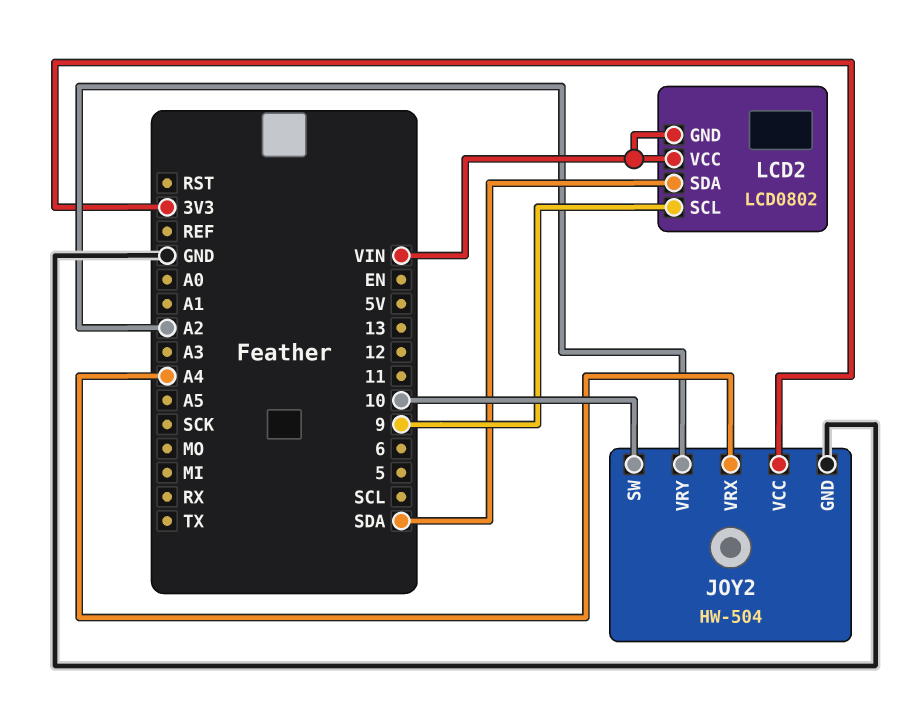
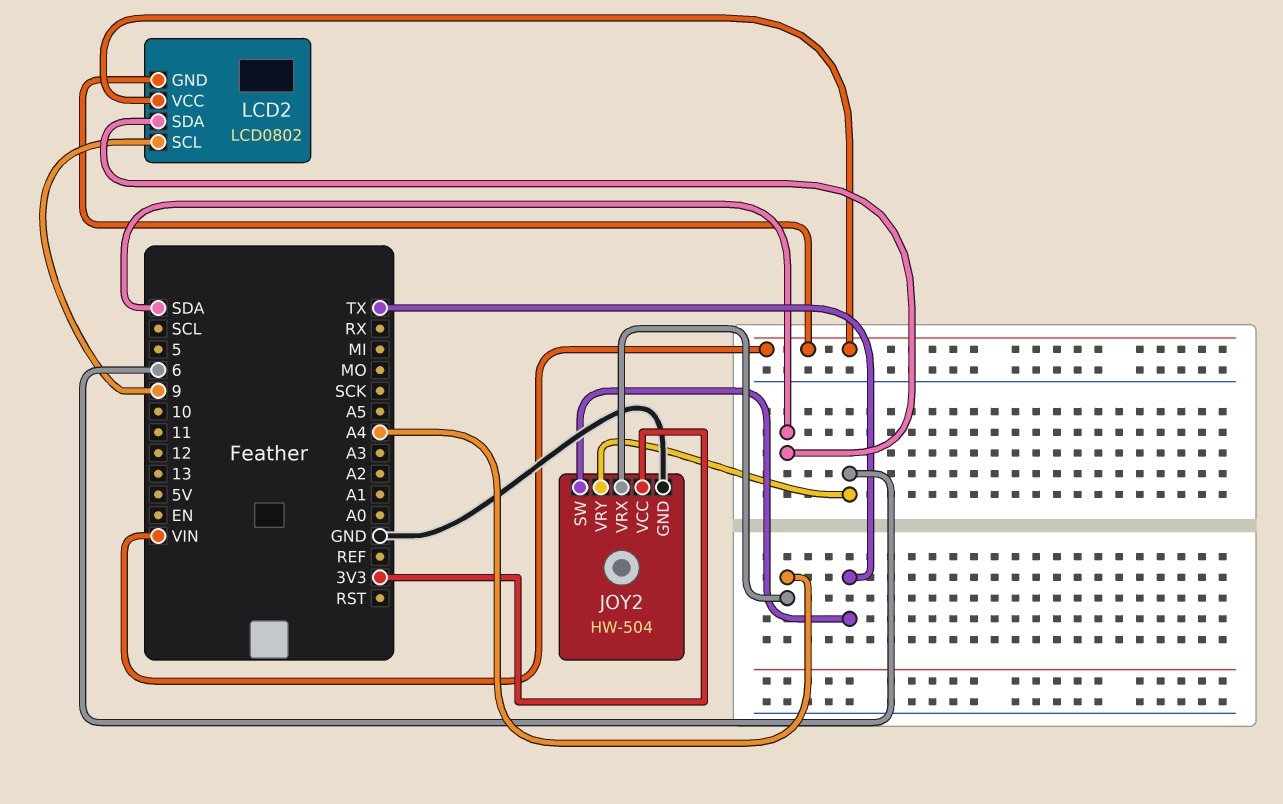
JOY2 pin SW: 10 -> TX
JOY2 pin VRY: A2 -> 6

